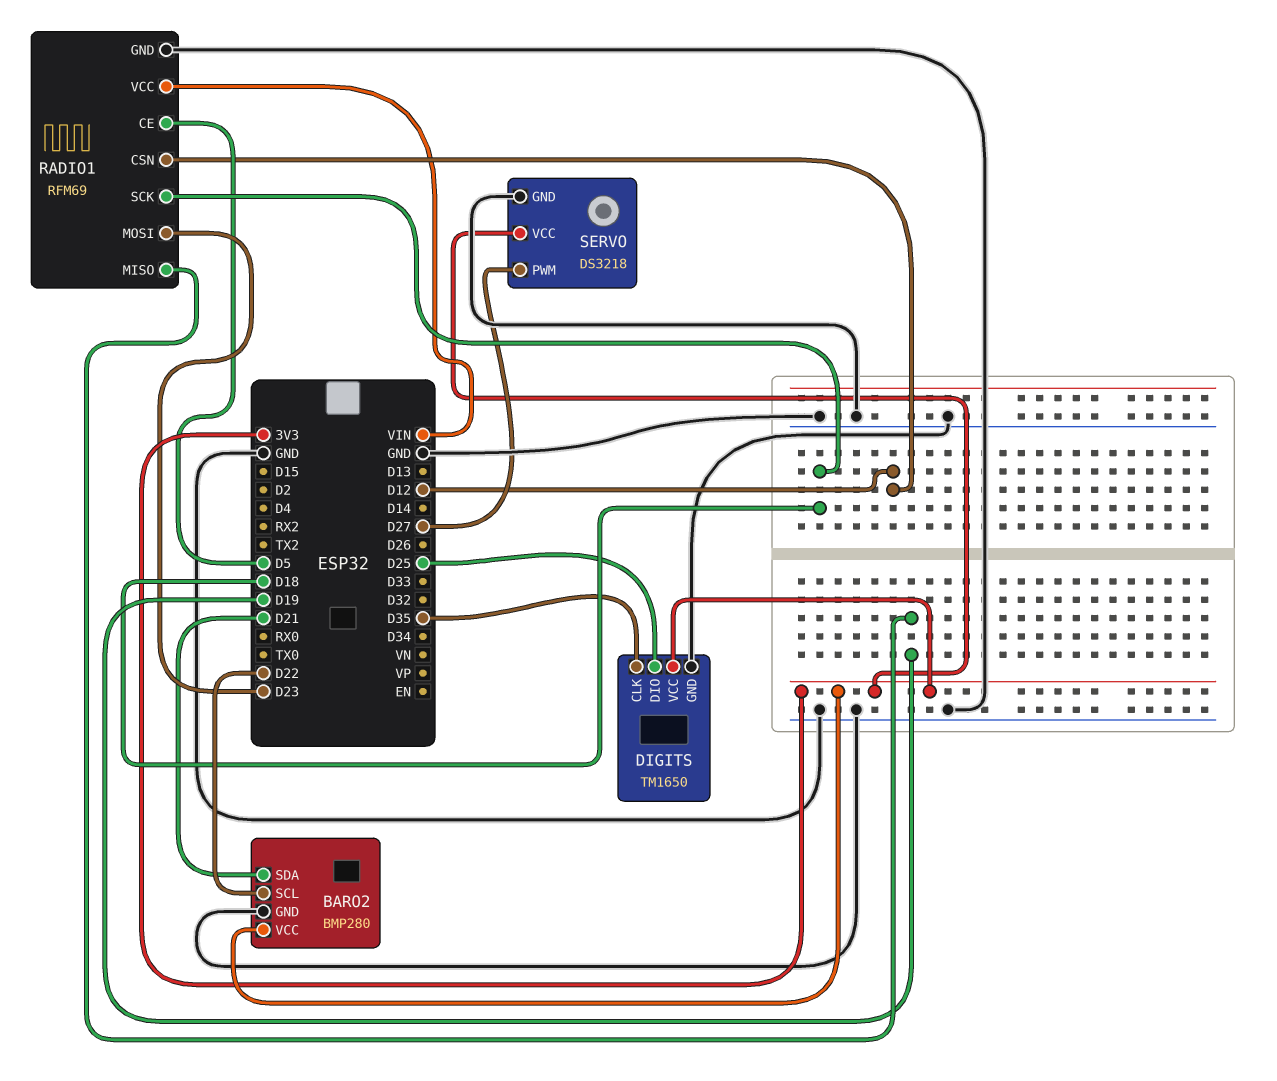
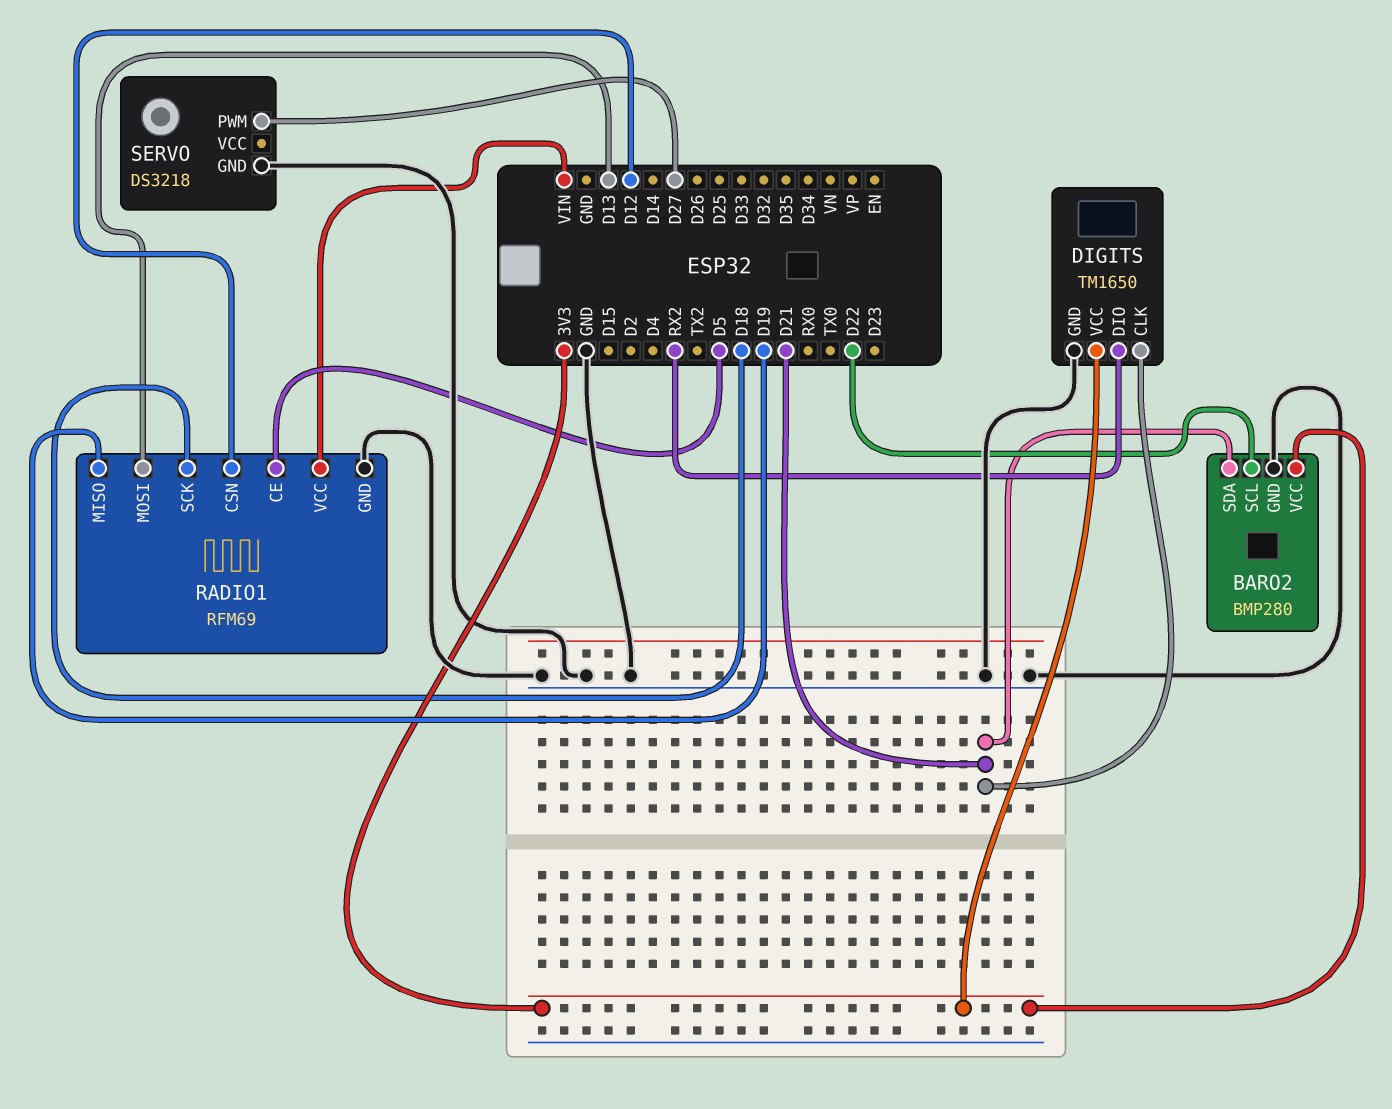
DIGITS pin CLK: D35 -> D21
DIGITS pin DIO: D25 -> RX2
RADIO1 pin MOSI: D23 -> D13
SERVO pin VCC: 3V3 -> none

